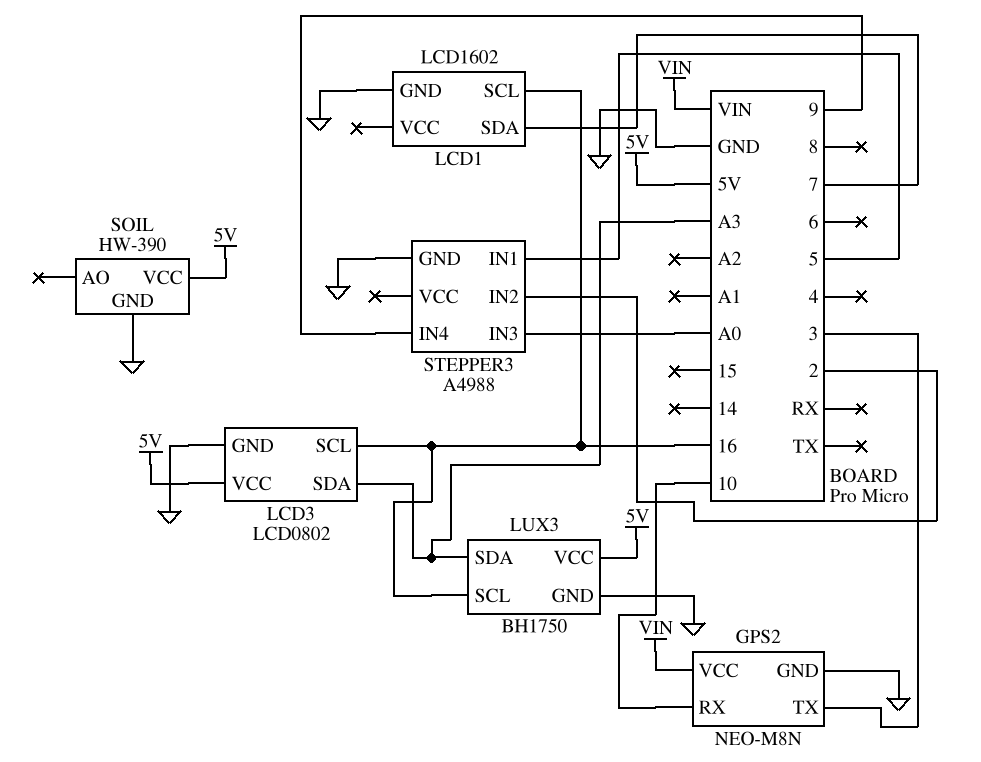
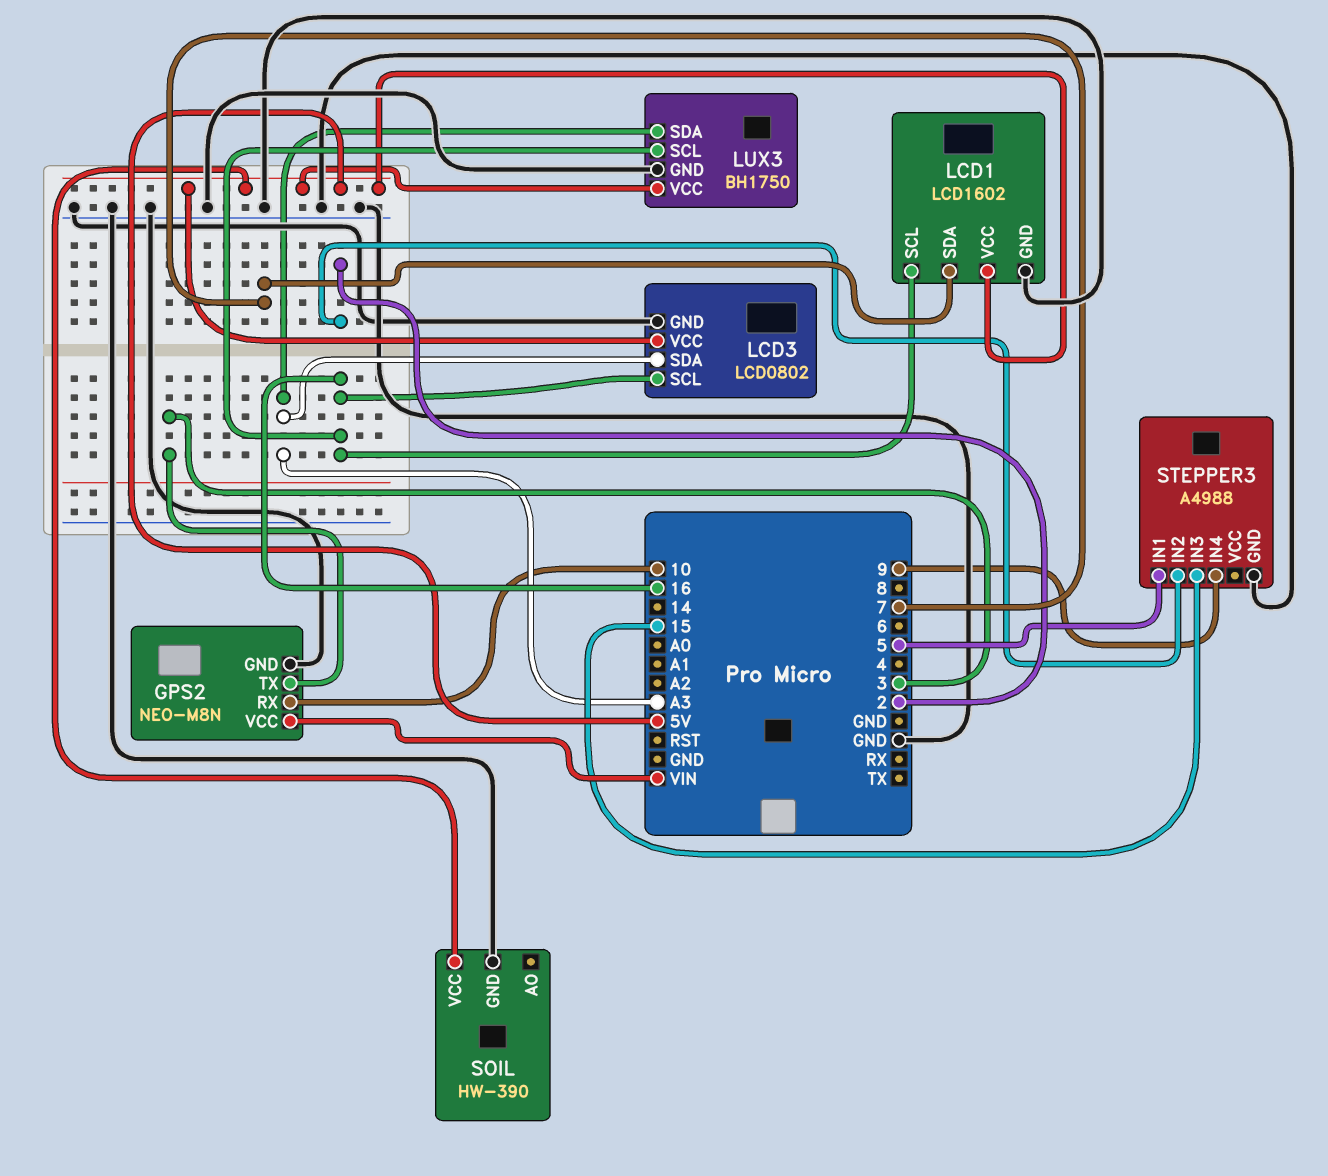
LCD1 pin VCC: none -> 5V
STEPPER3 pin IN3: A0 -> 15

